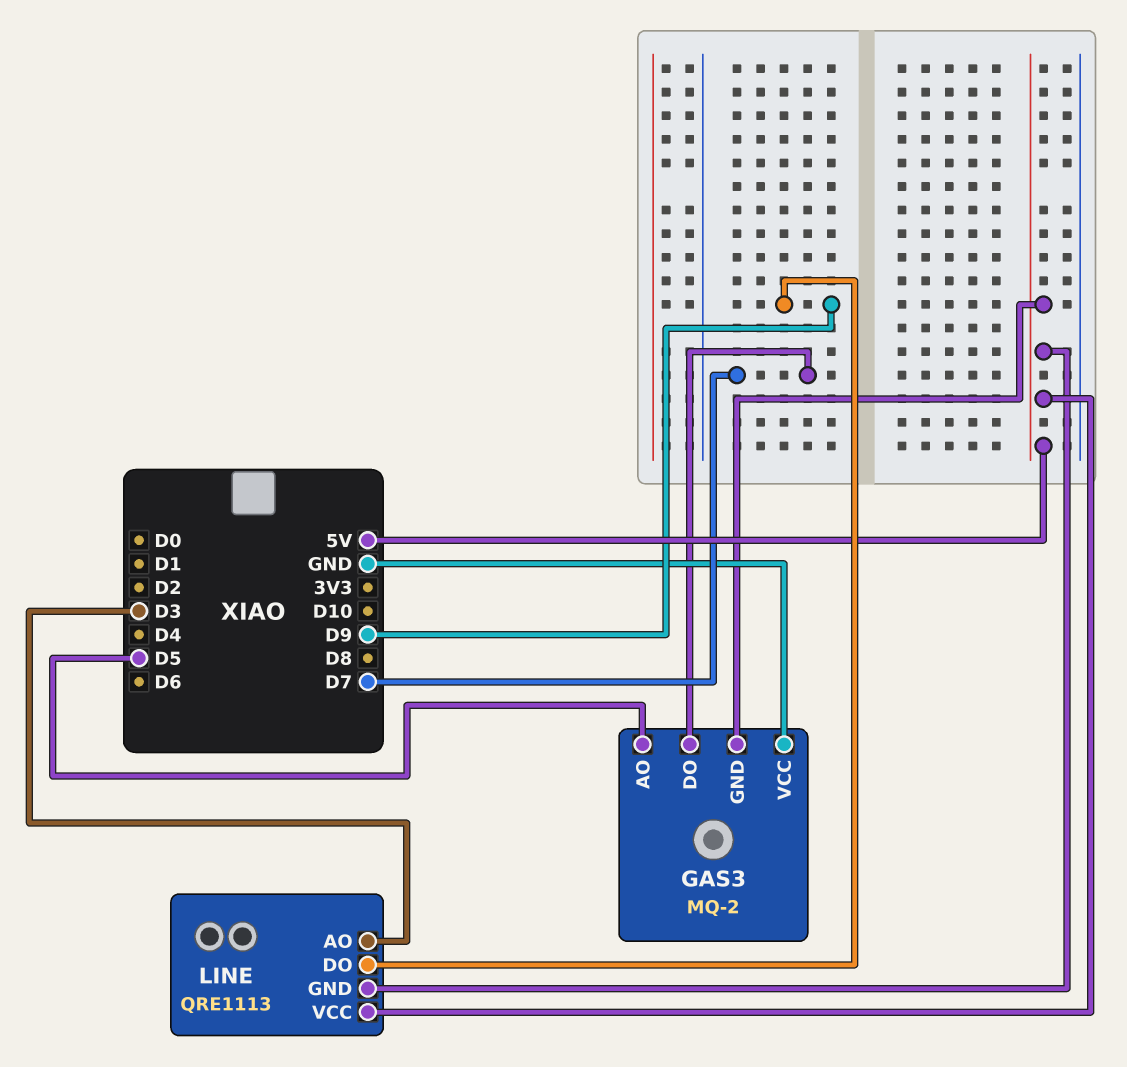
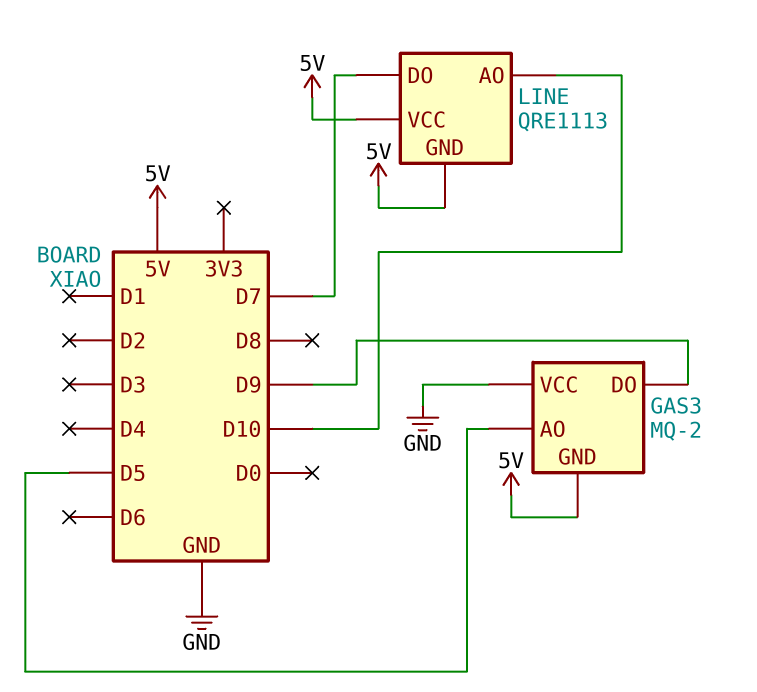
GAS3 pin DO: D7 -> D9
LINE pin AO: D3 -> D10
LINE pin DO: D9 -> D7

